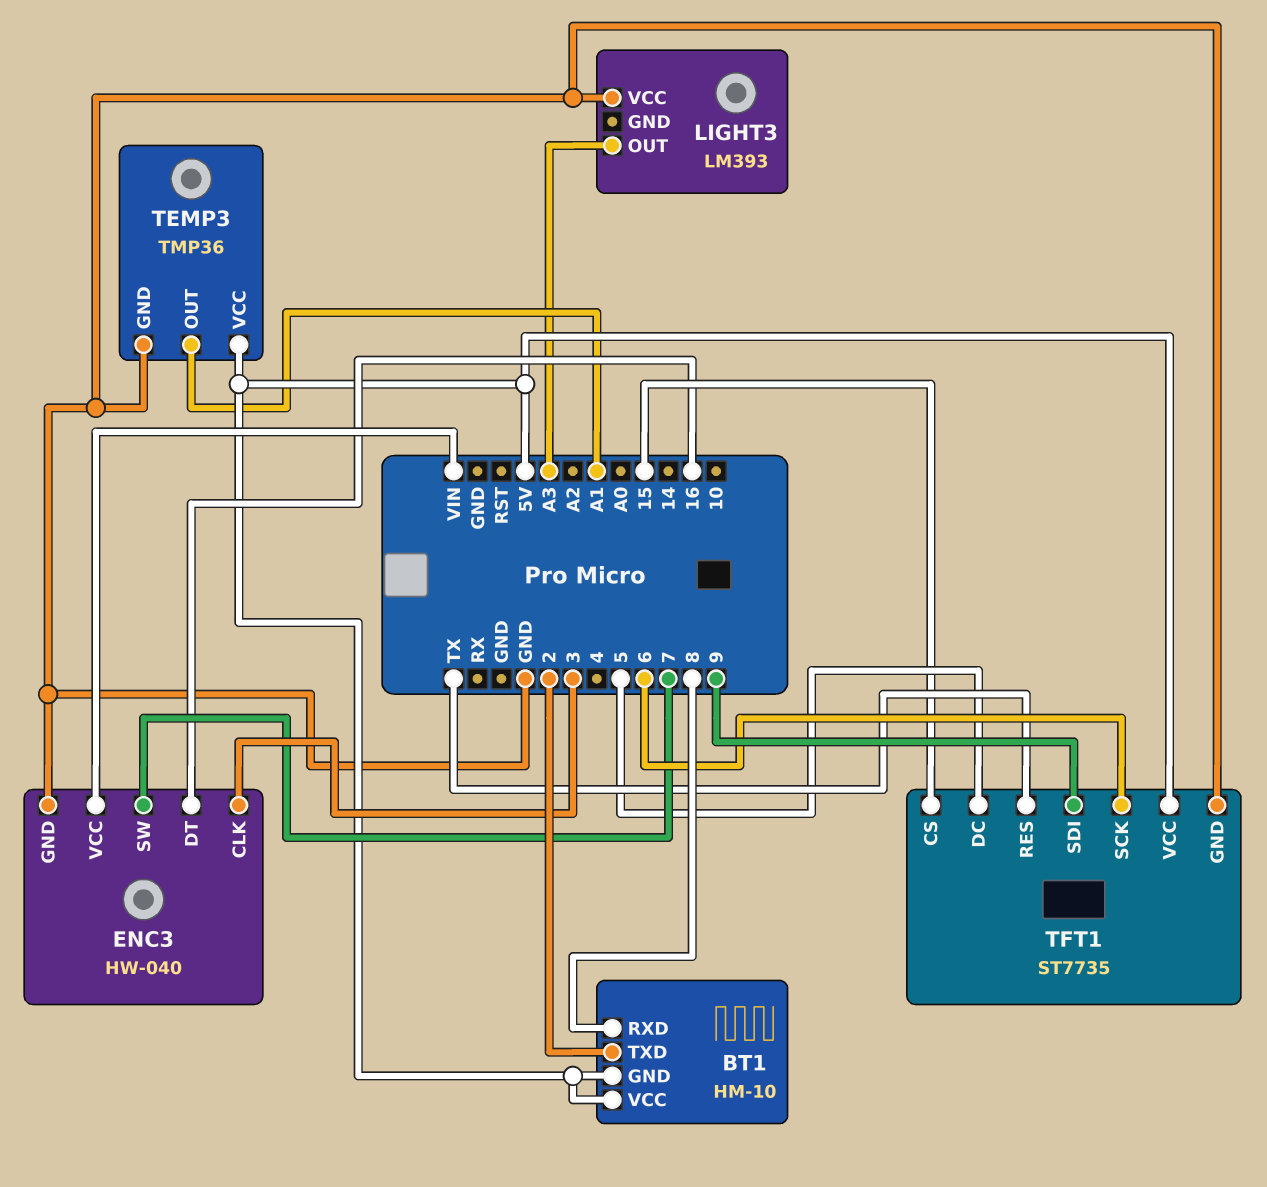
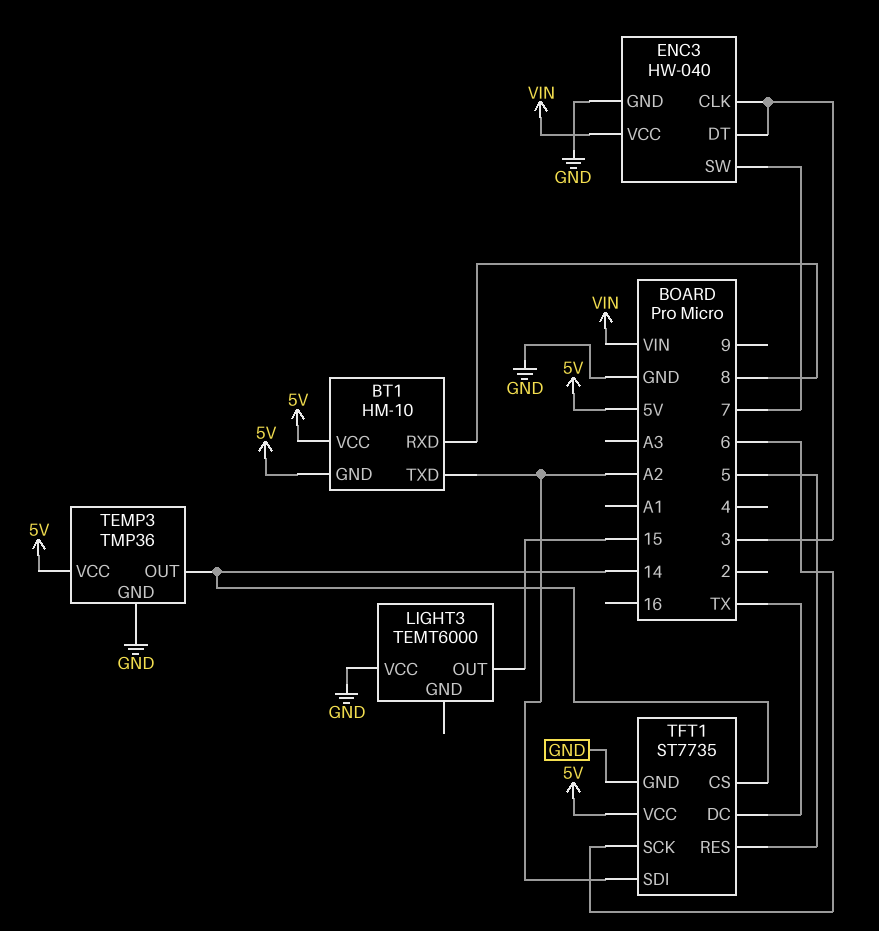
BT1 pin TXD: 2 -> A2
ENC3 pin DT: 16 -> 3
LIGHT3: LM393 -> TEMT6000
LIGHT3 pin OUT: A3 -> 15
TEMP3 pin OUT: A1 -> 14
TFT1 pin CS: 15 -> 14
TFT1 pin DC: 5 -> TX
TFT1 pin RES: TX -> 5
TFT1 pin SDI: 9 -> A2

